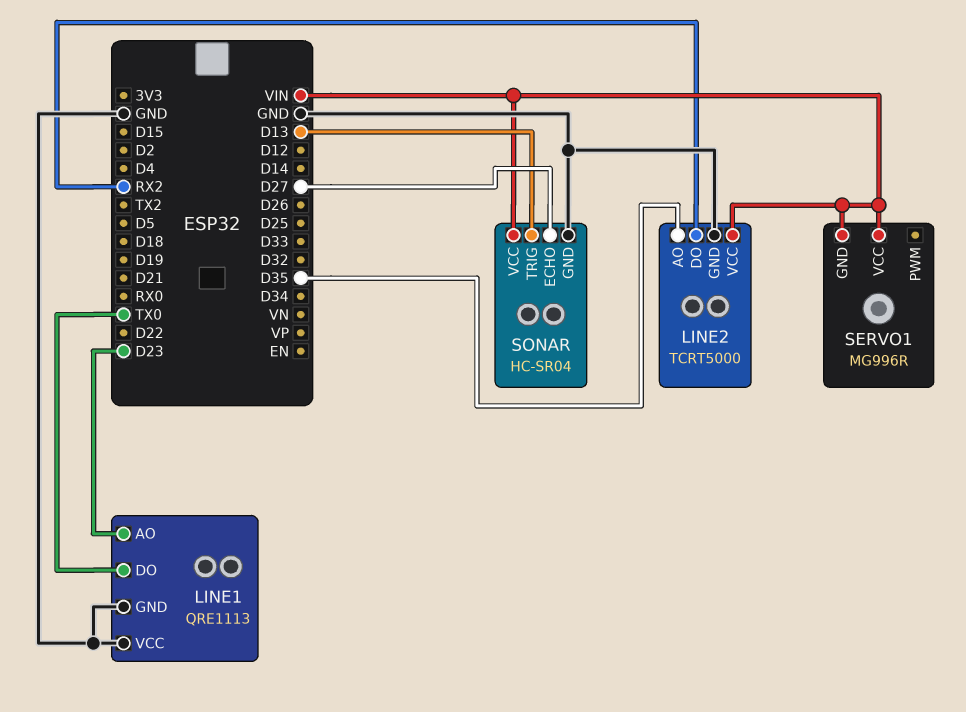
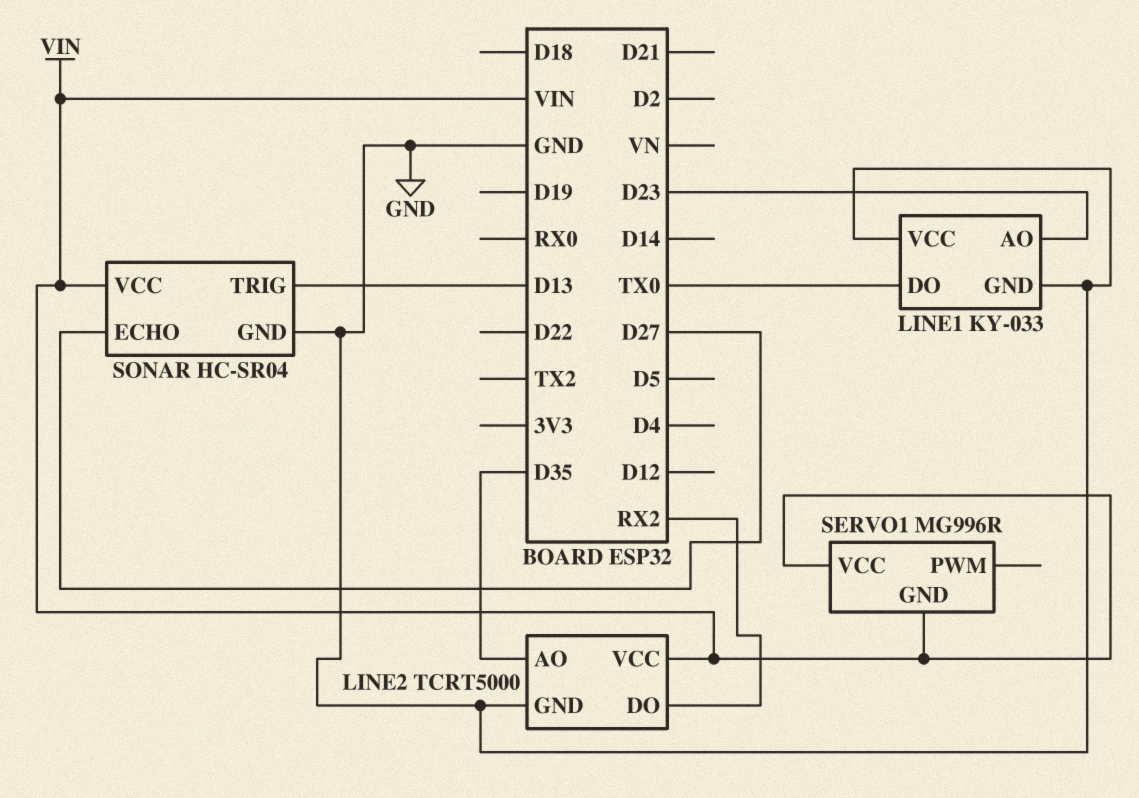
LINE1: QRE1113 -> KY-033

